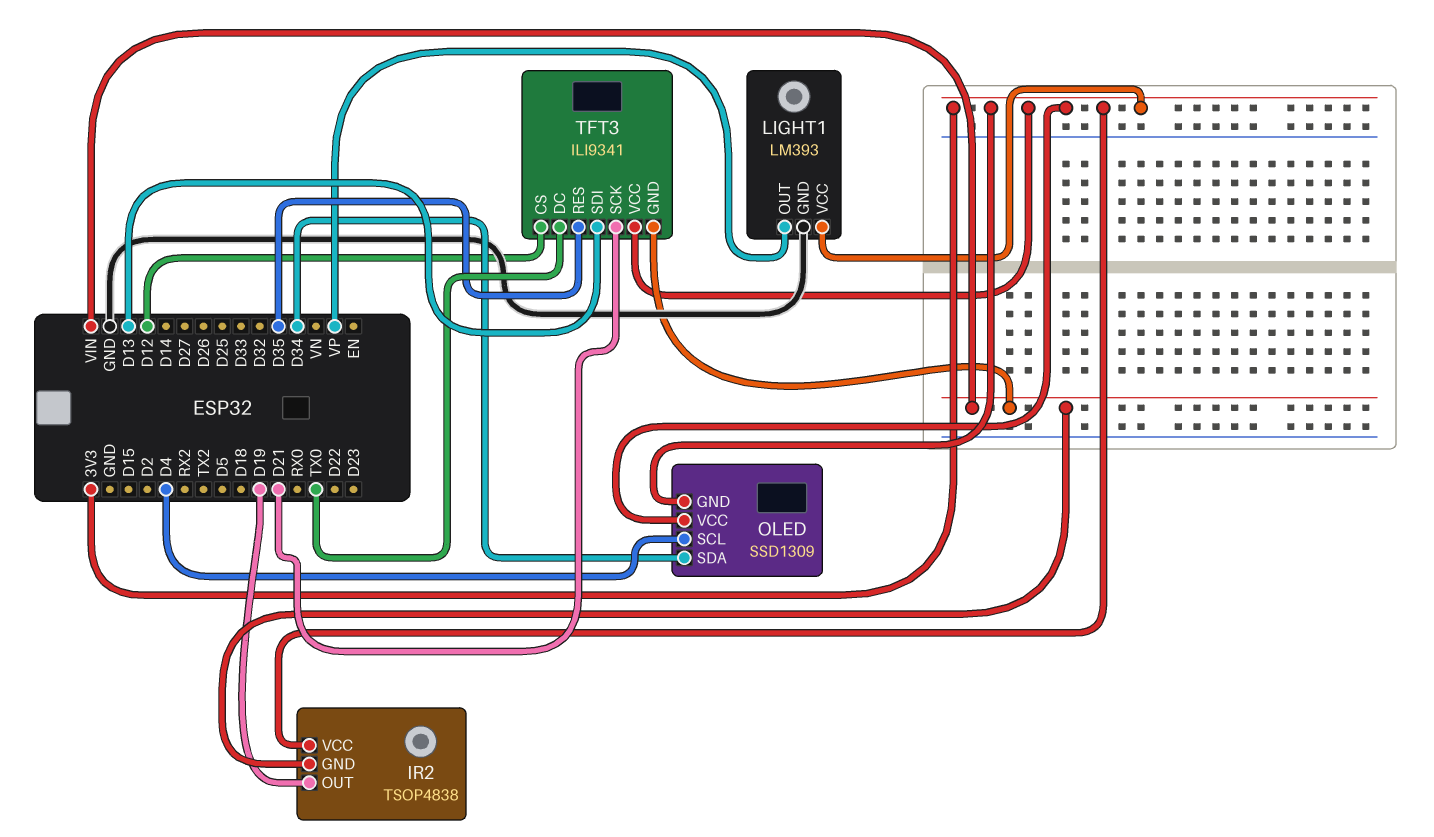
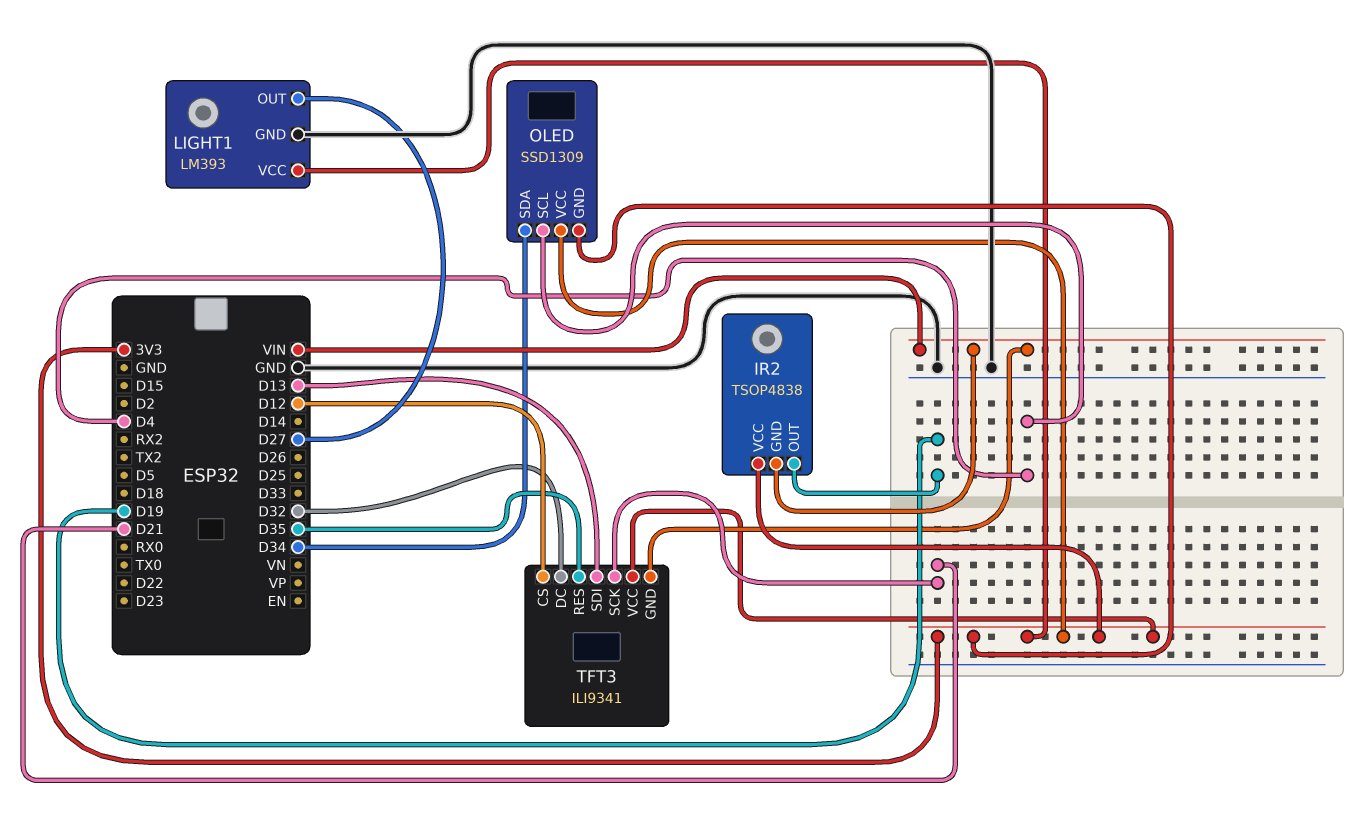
LIGHT1 pin OUT: VP -> D27
TFT3 pin DC: TX0 -> D32

